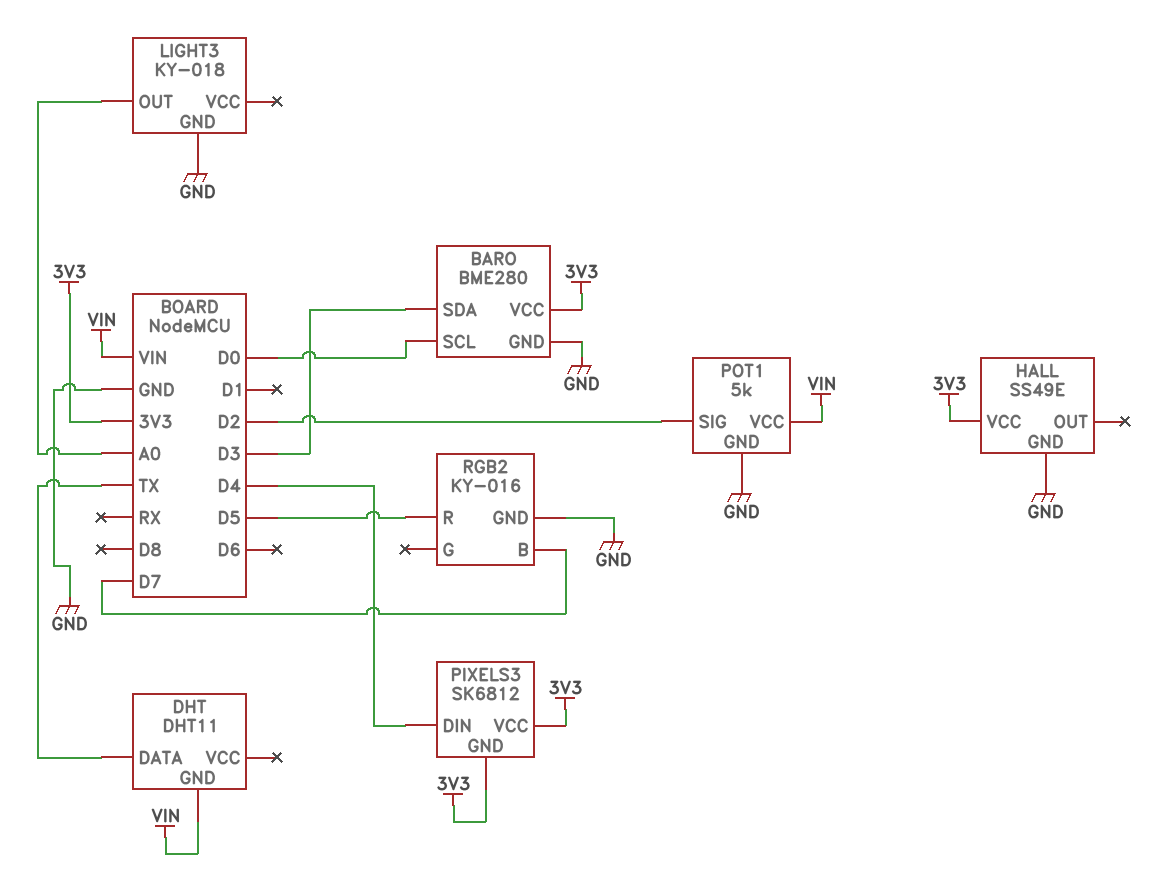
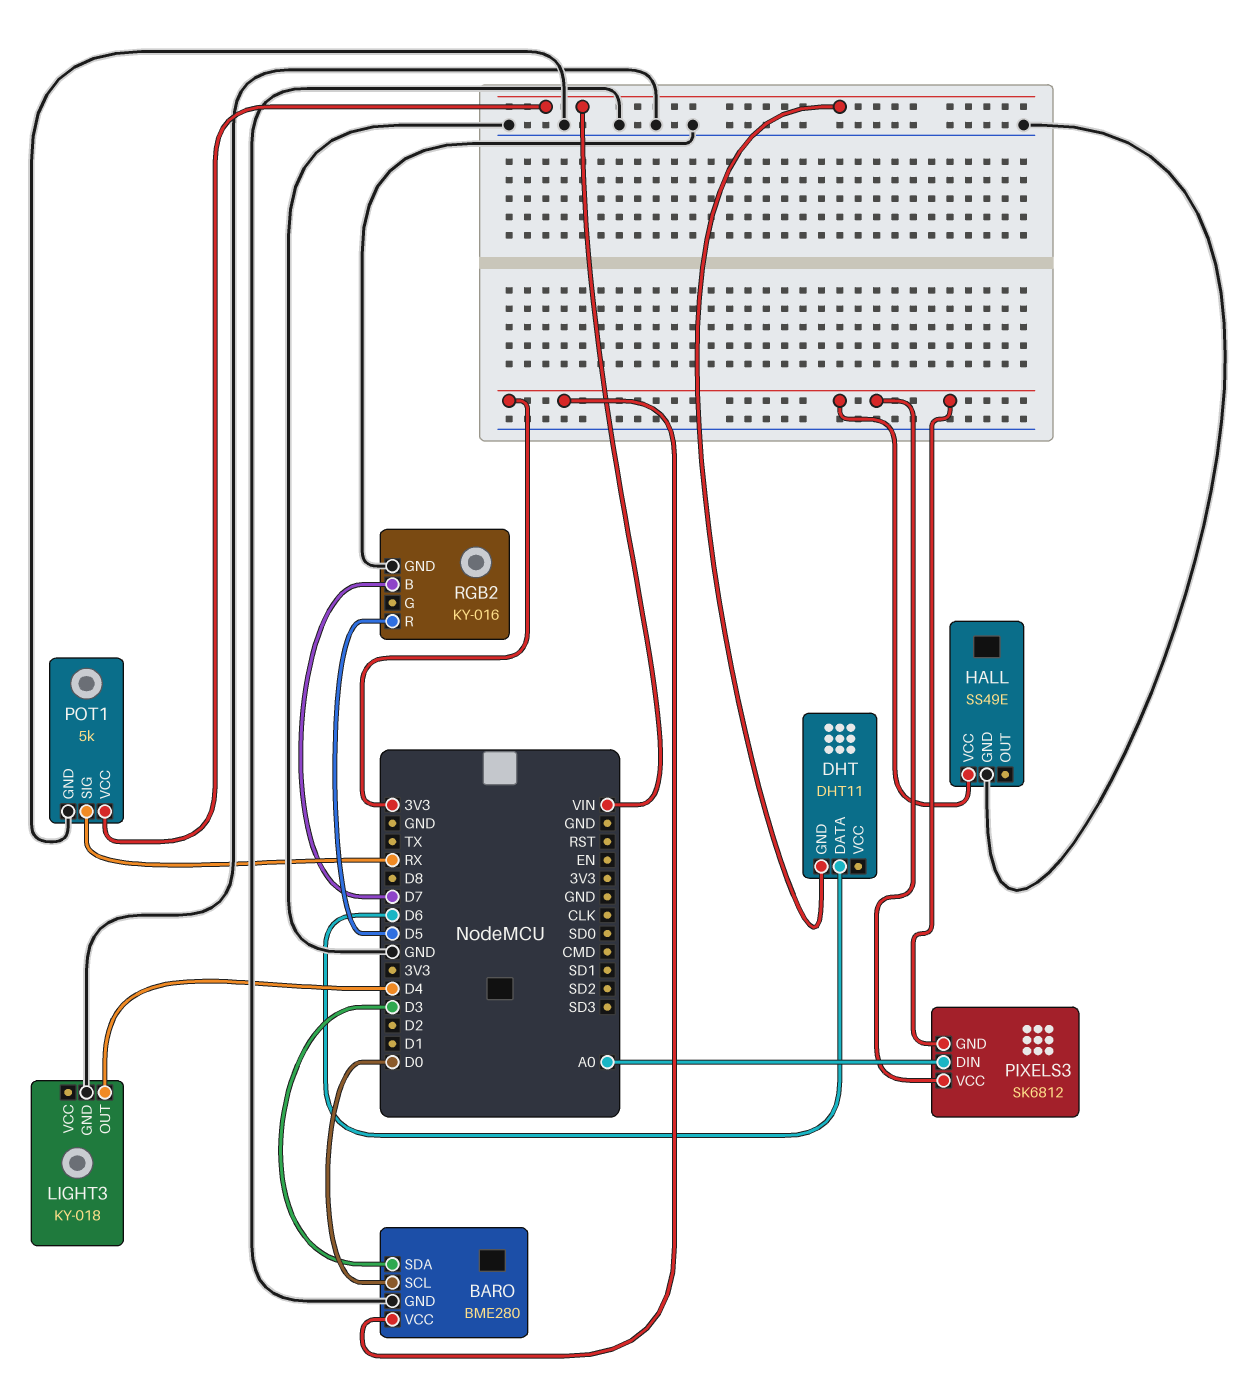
DHT pin DATA: TX -> D6
LIGHT3 pin OUT: A0 -> D4
PIXELS3 pin DIN: D4 -> A0
POT1 pin SIG: D2 -> RX

